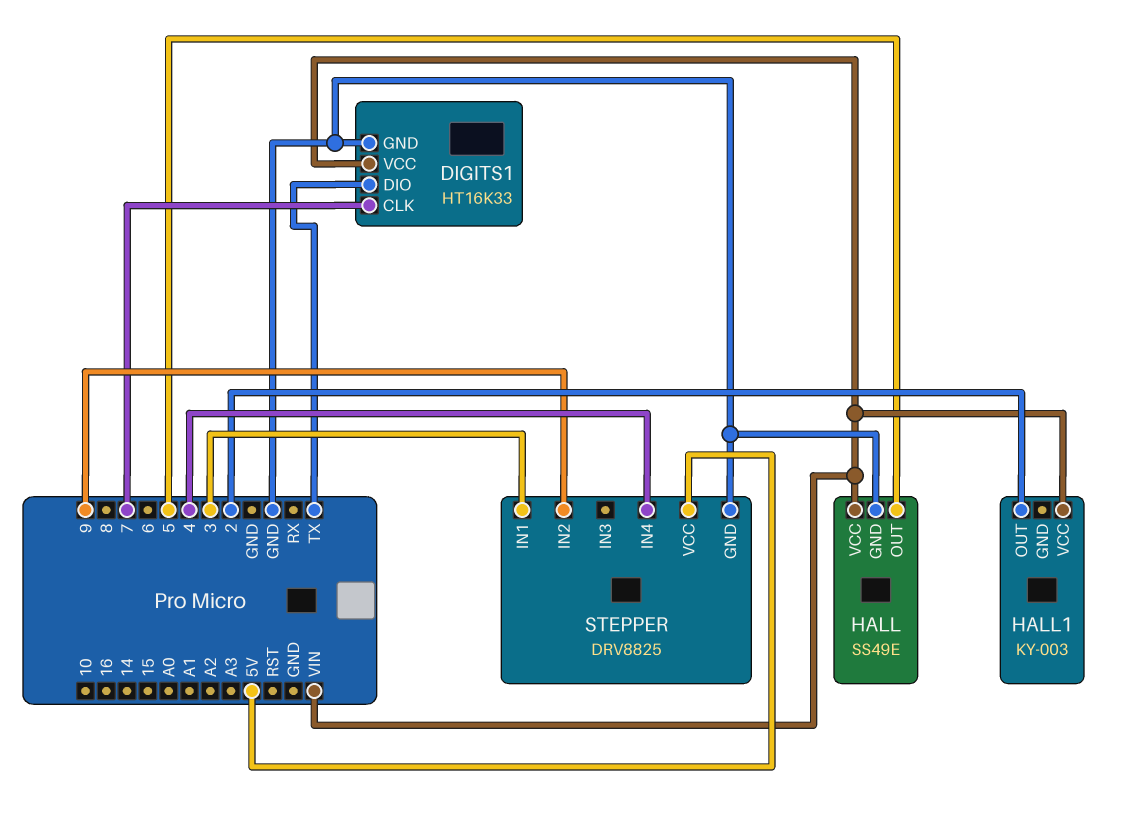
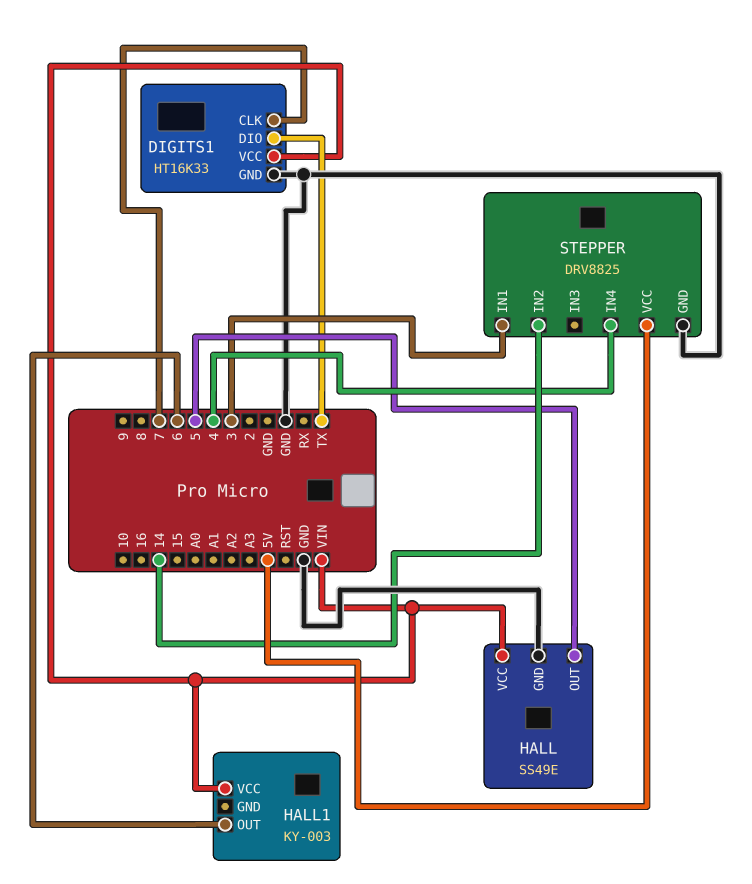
HALL1 pin OUT: 2 -> 6
STEPPER pin IN2: 9 -> 14

